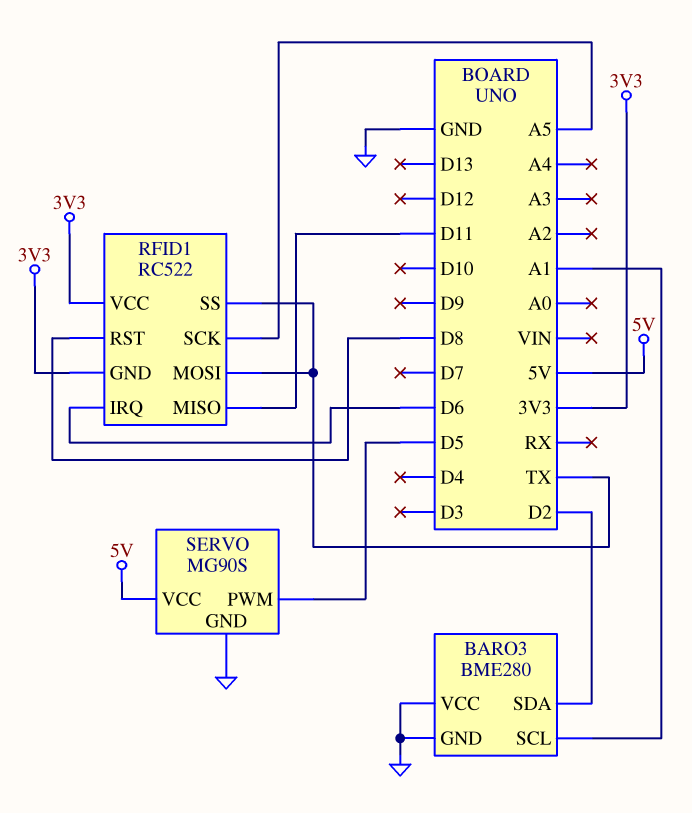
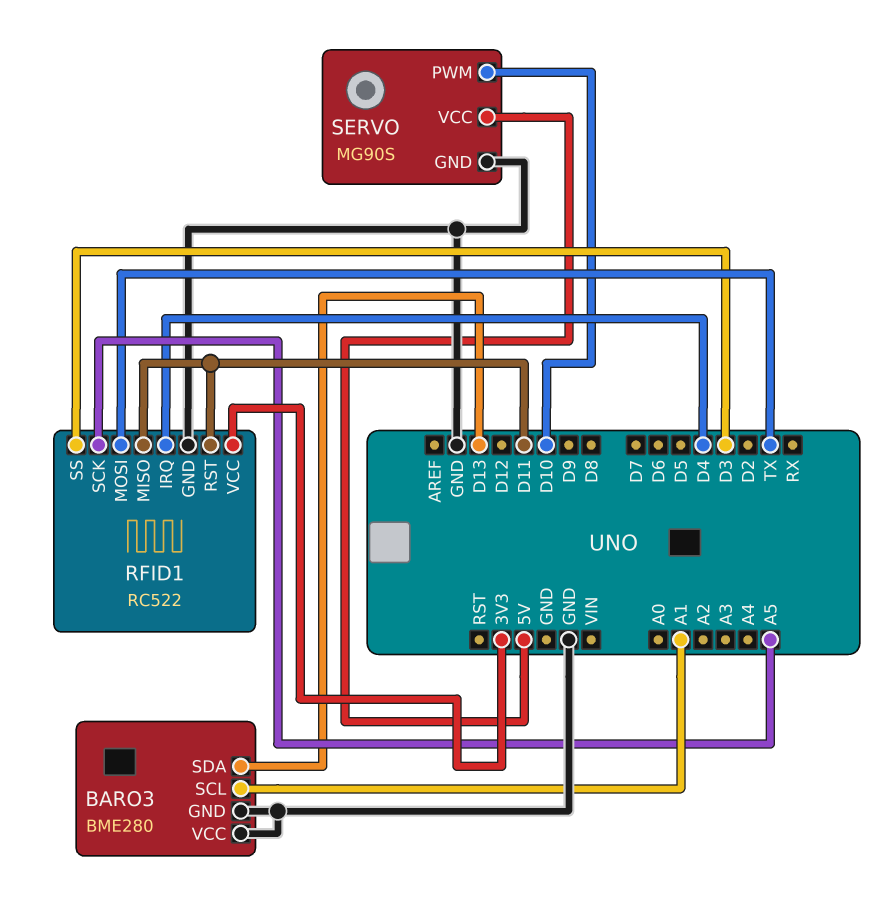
BARO3 pin SDA: D2 -> D13
RFID1 pin GND: 3V3 -> GND
RFID1 pin IRQ: D6 -> D4
RFID1 pin RST: D8 -> D11
RFID1 pin SS: TX -> D3
SERVO pin PWM: D5 -> D10

